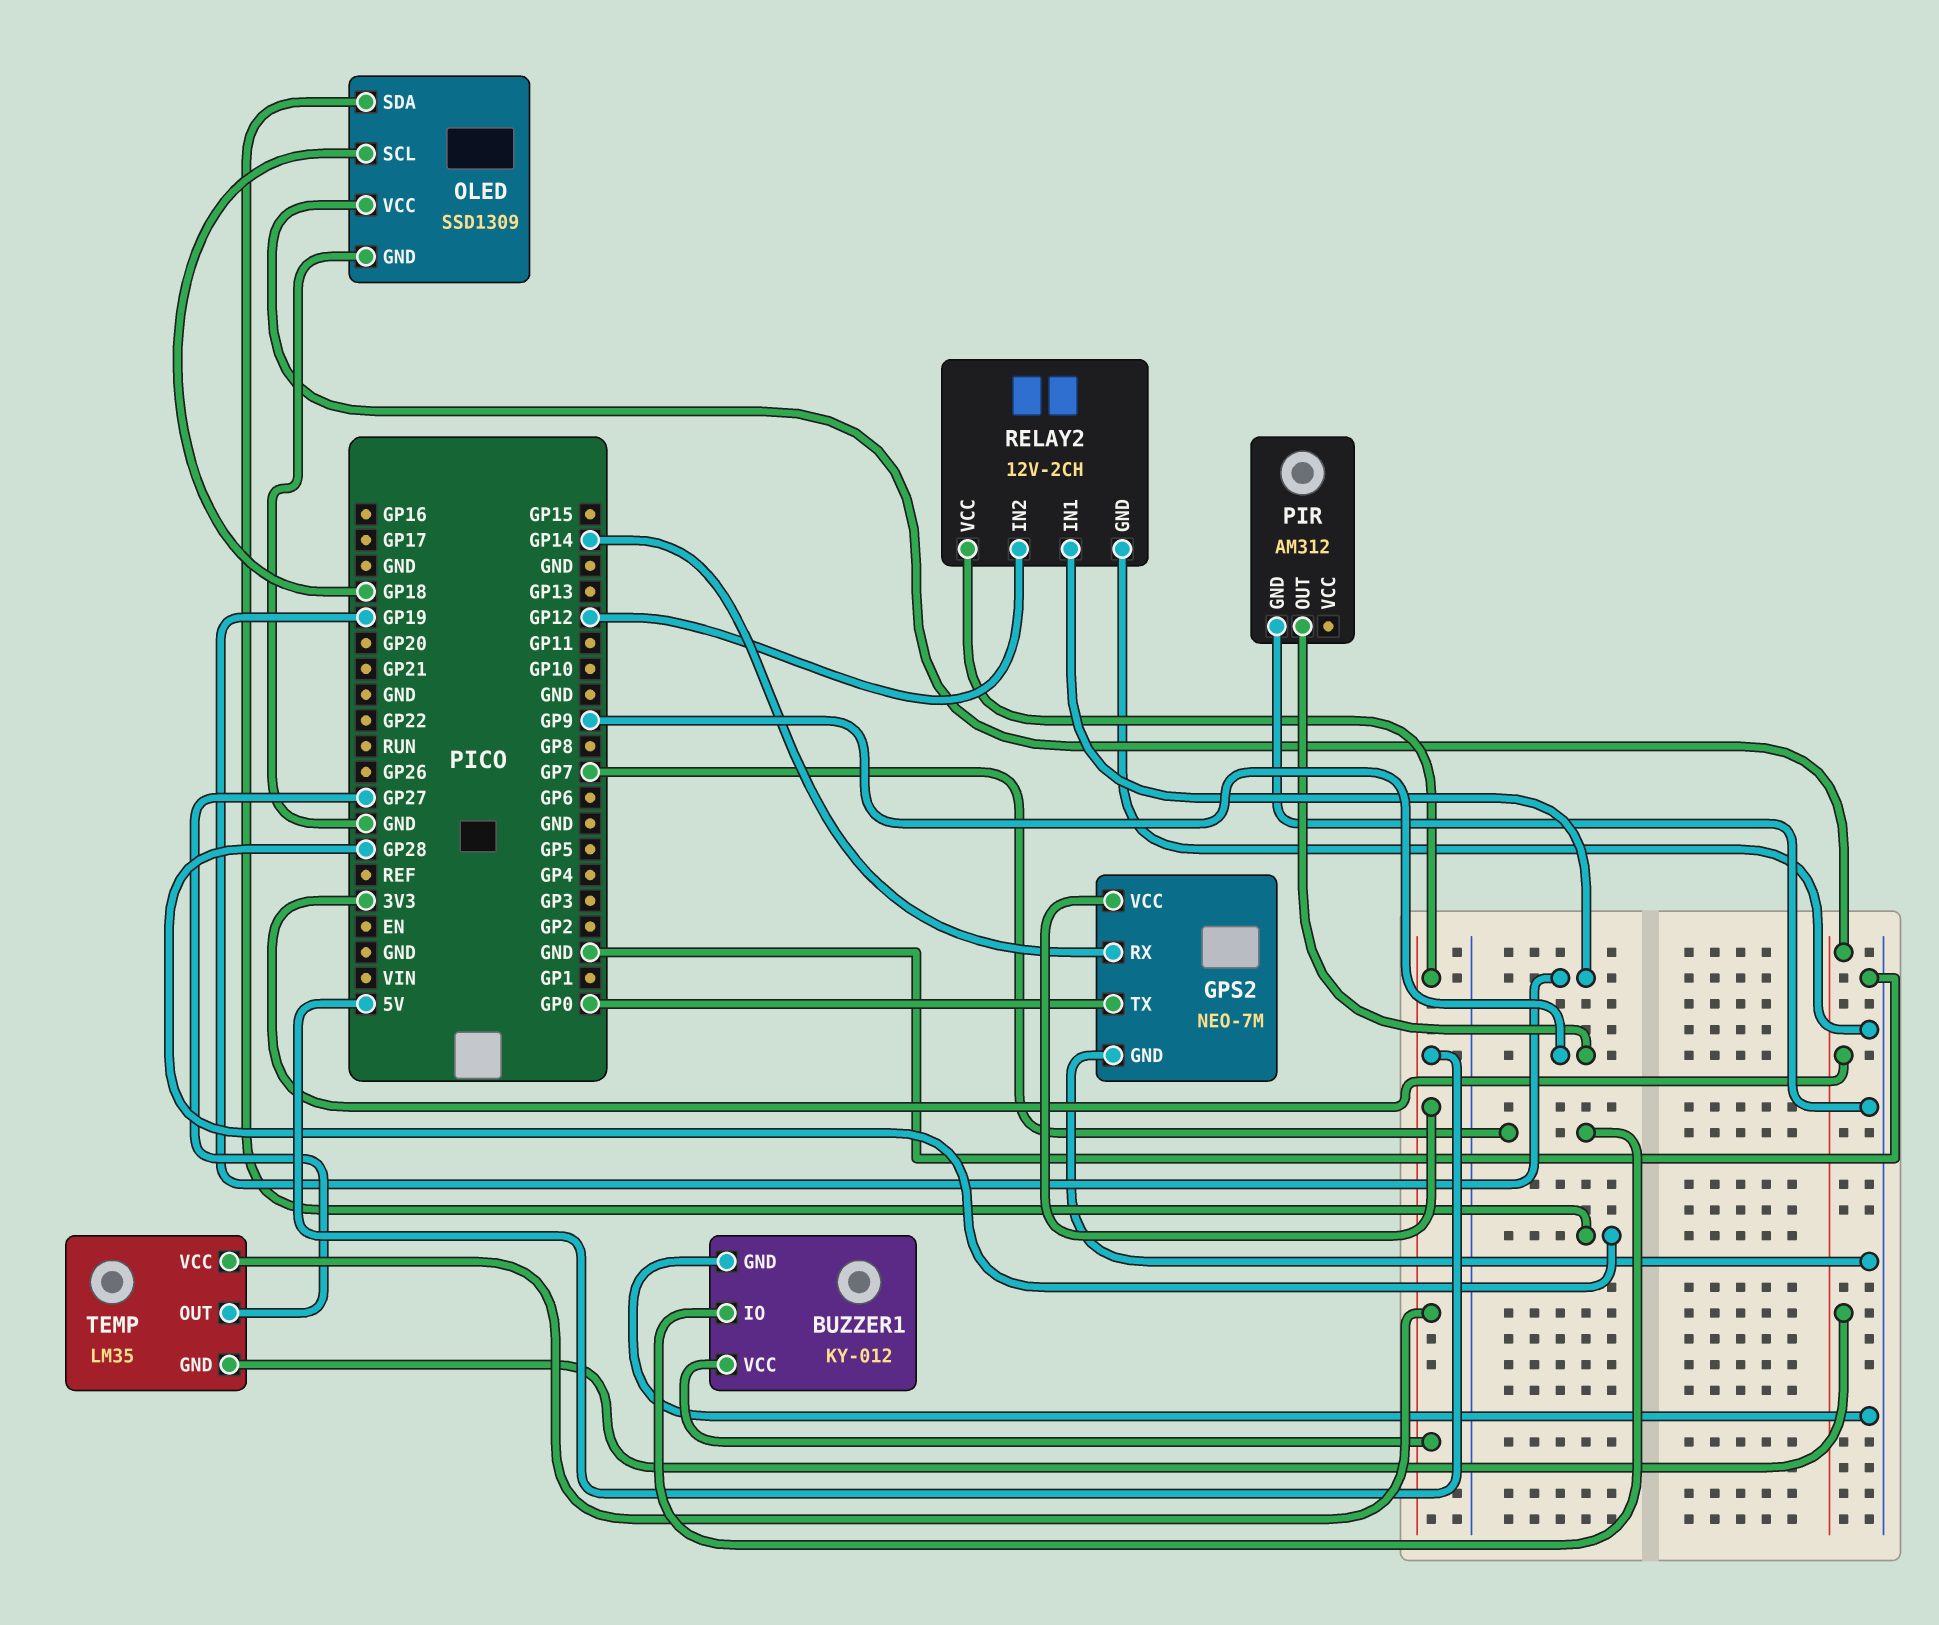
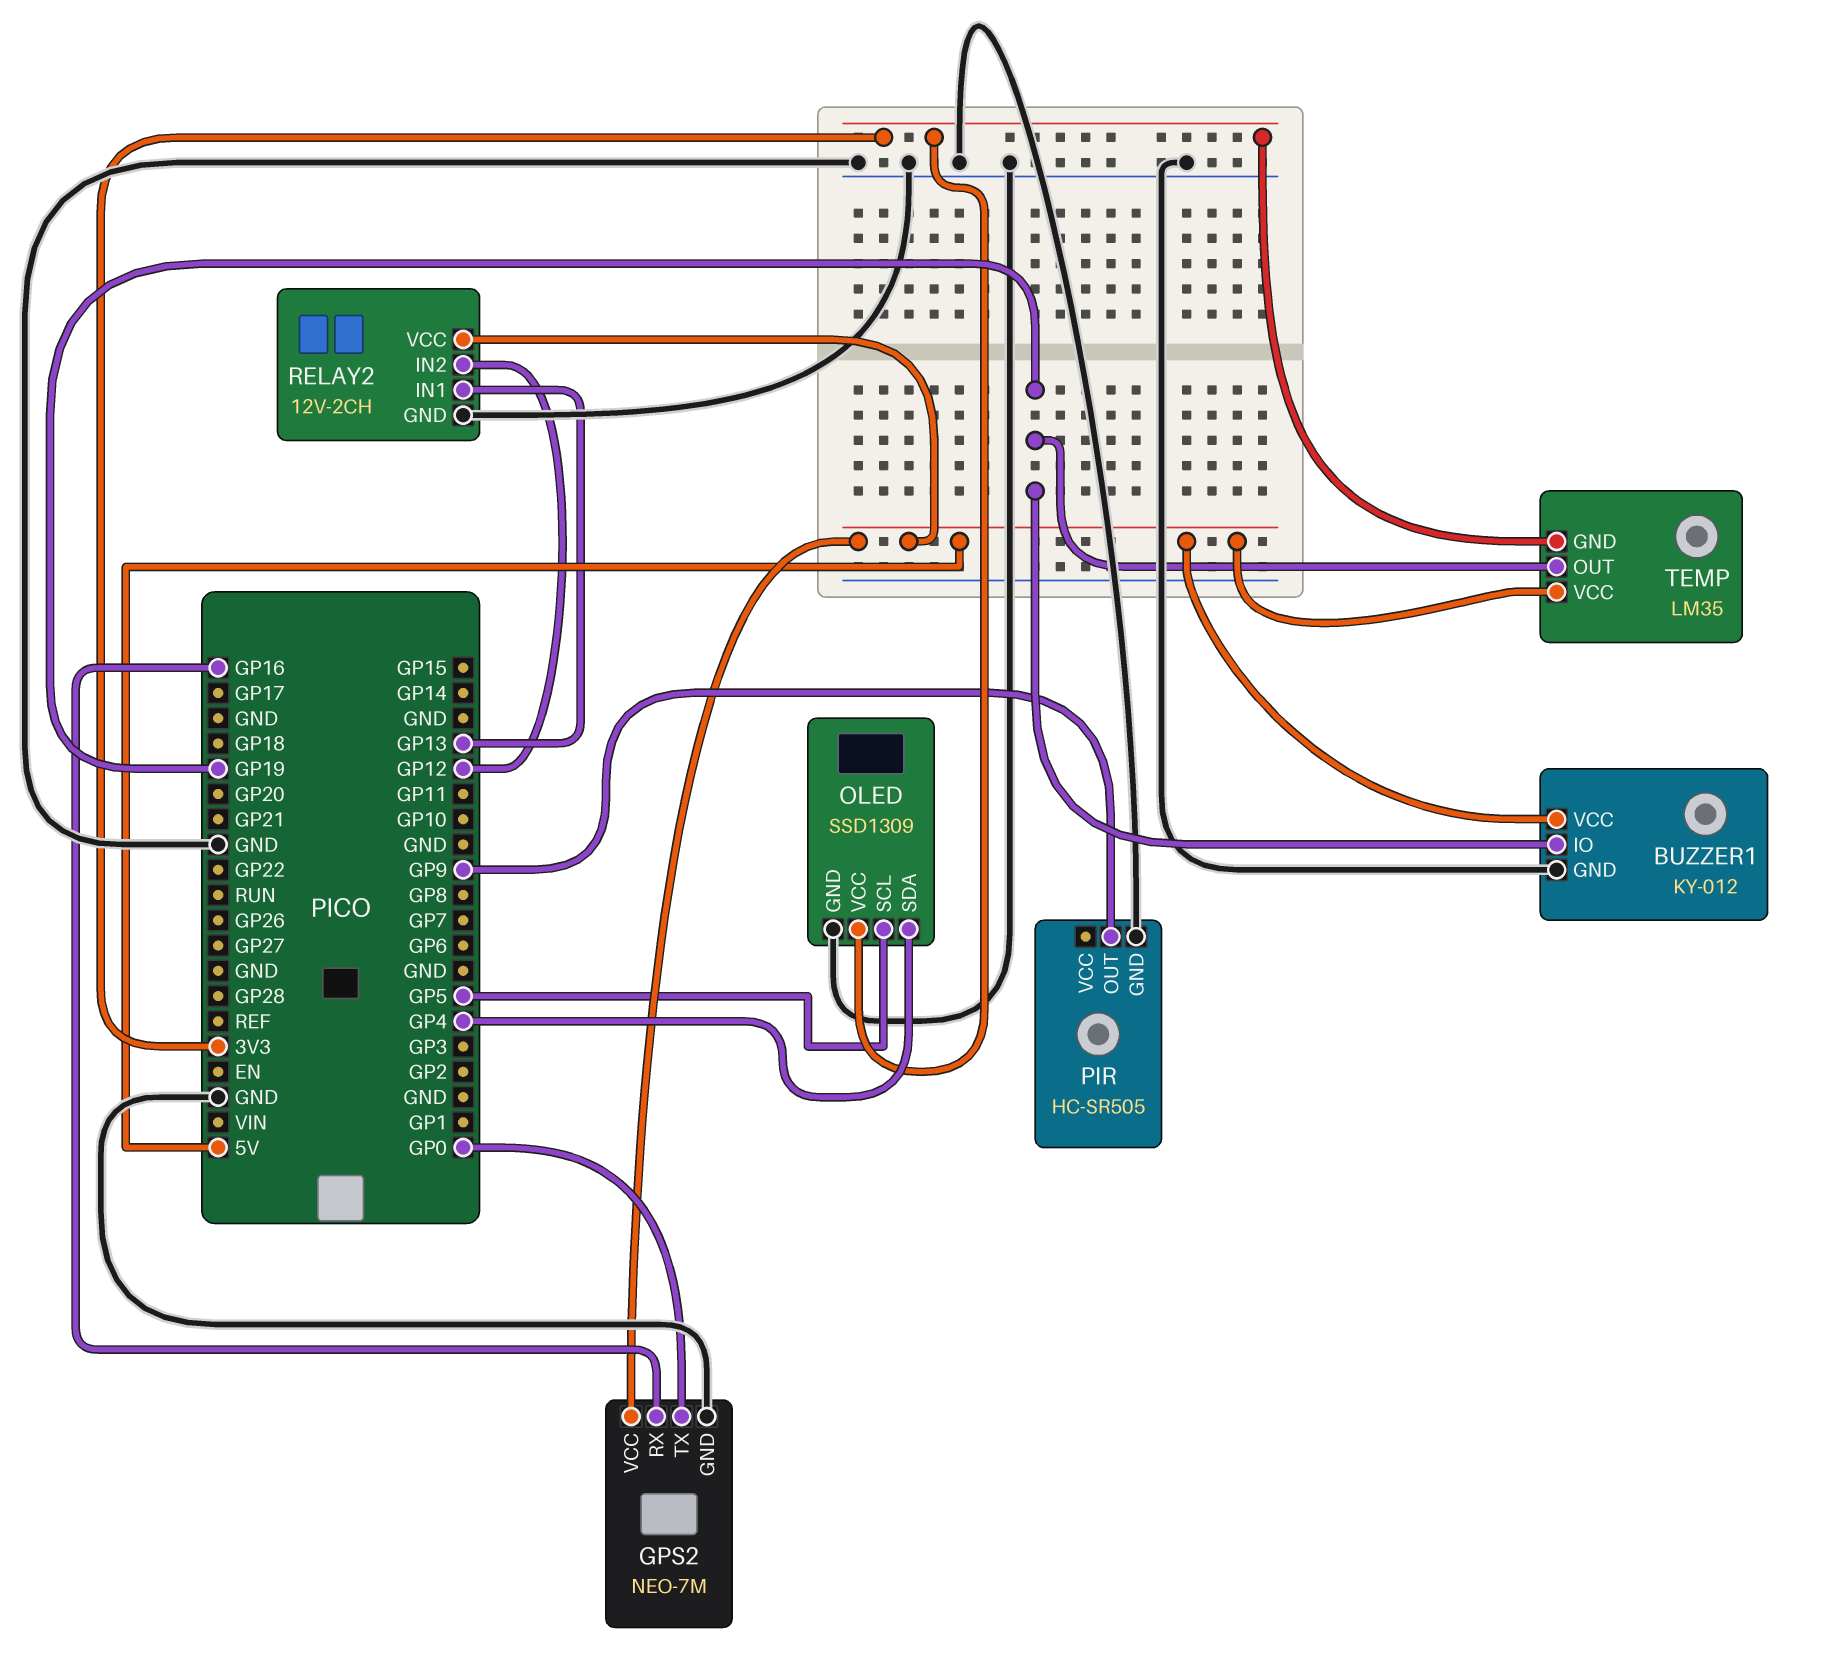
BUZZER1 pin IO: GP7 -> GP19
GPS2 pin RX: GP14 -> GP16
OLED pin SCL: GP18 -> GP5
OLED pin SDA: GP28 -> GP4
PIR: AM312 -> HC-SR505
RELAY2 pin IN1: GP19 -> GP13
TEMP pin OUT: GP27 -> GP19

